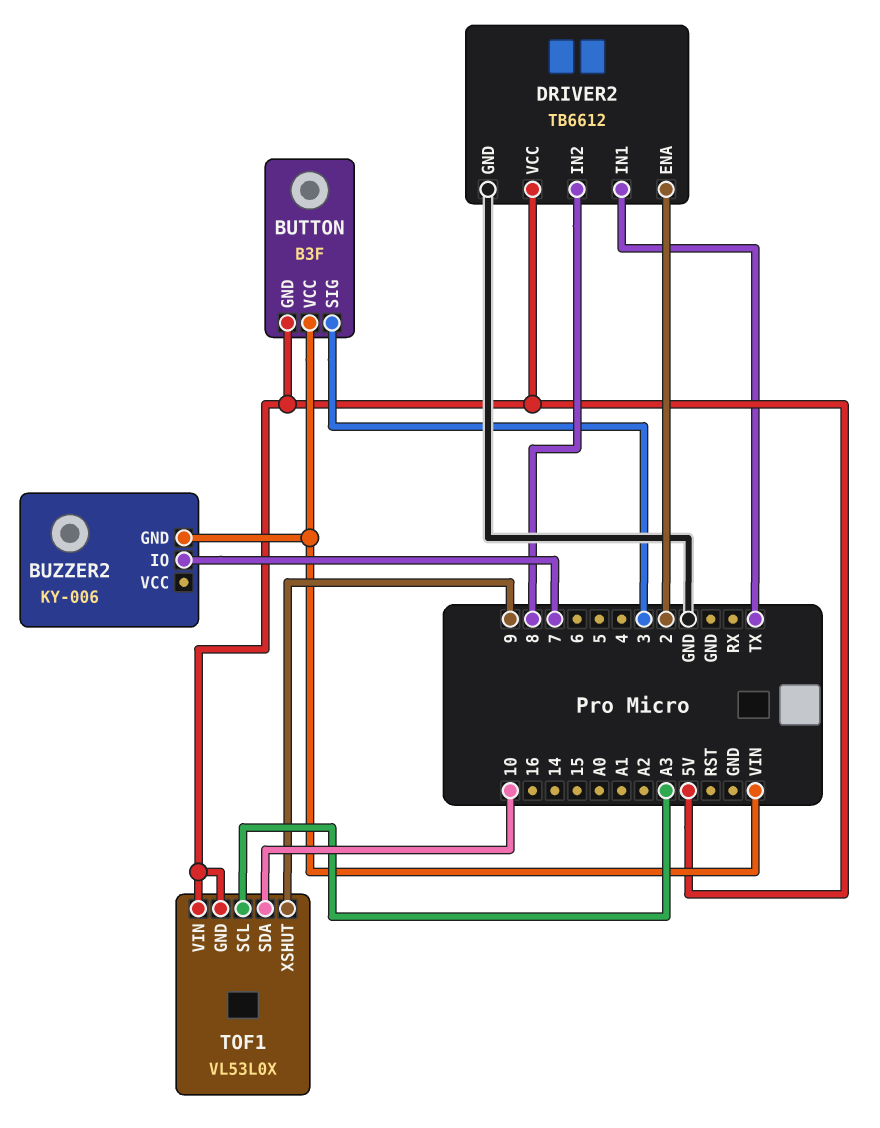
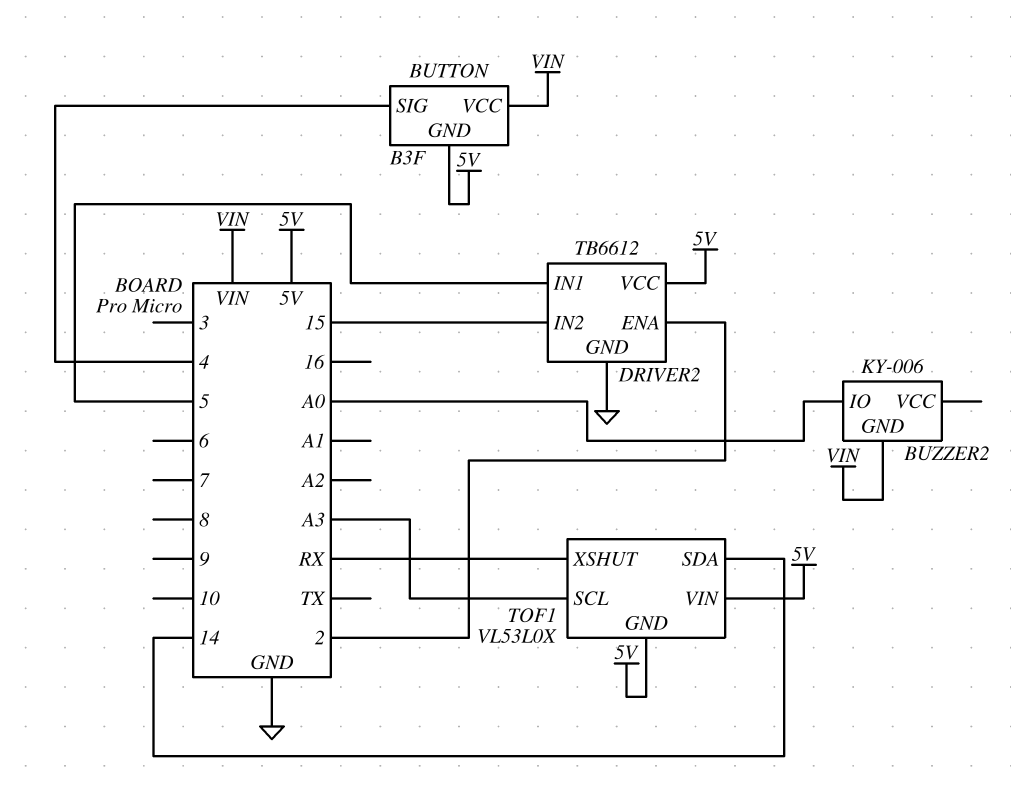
BUTTON pin SIG: 3 -> 4
BUZZER2 pin IO: 7 -> A0
DRIVER2 pin IN1: TX -> 5
DRIVER2 pin IN2: 8 -> 15
TOF1 pin SDA: 10 -> 14
TOF1 pin XSHUT: 9 -> RX

